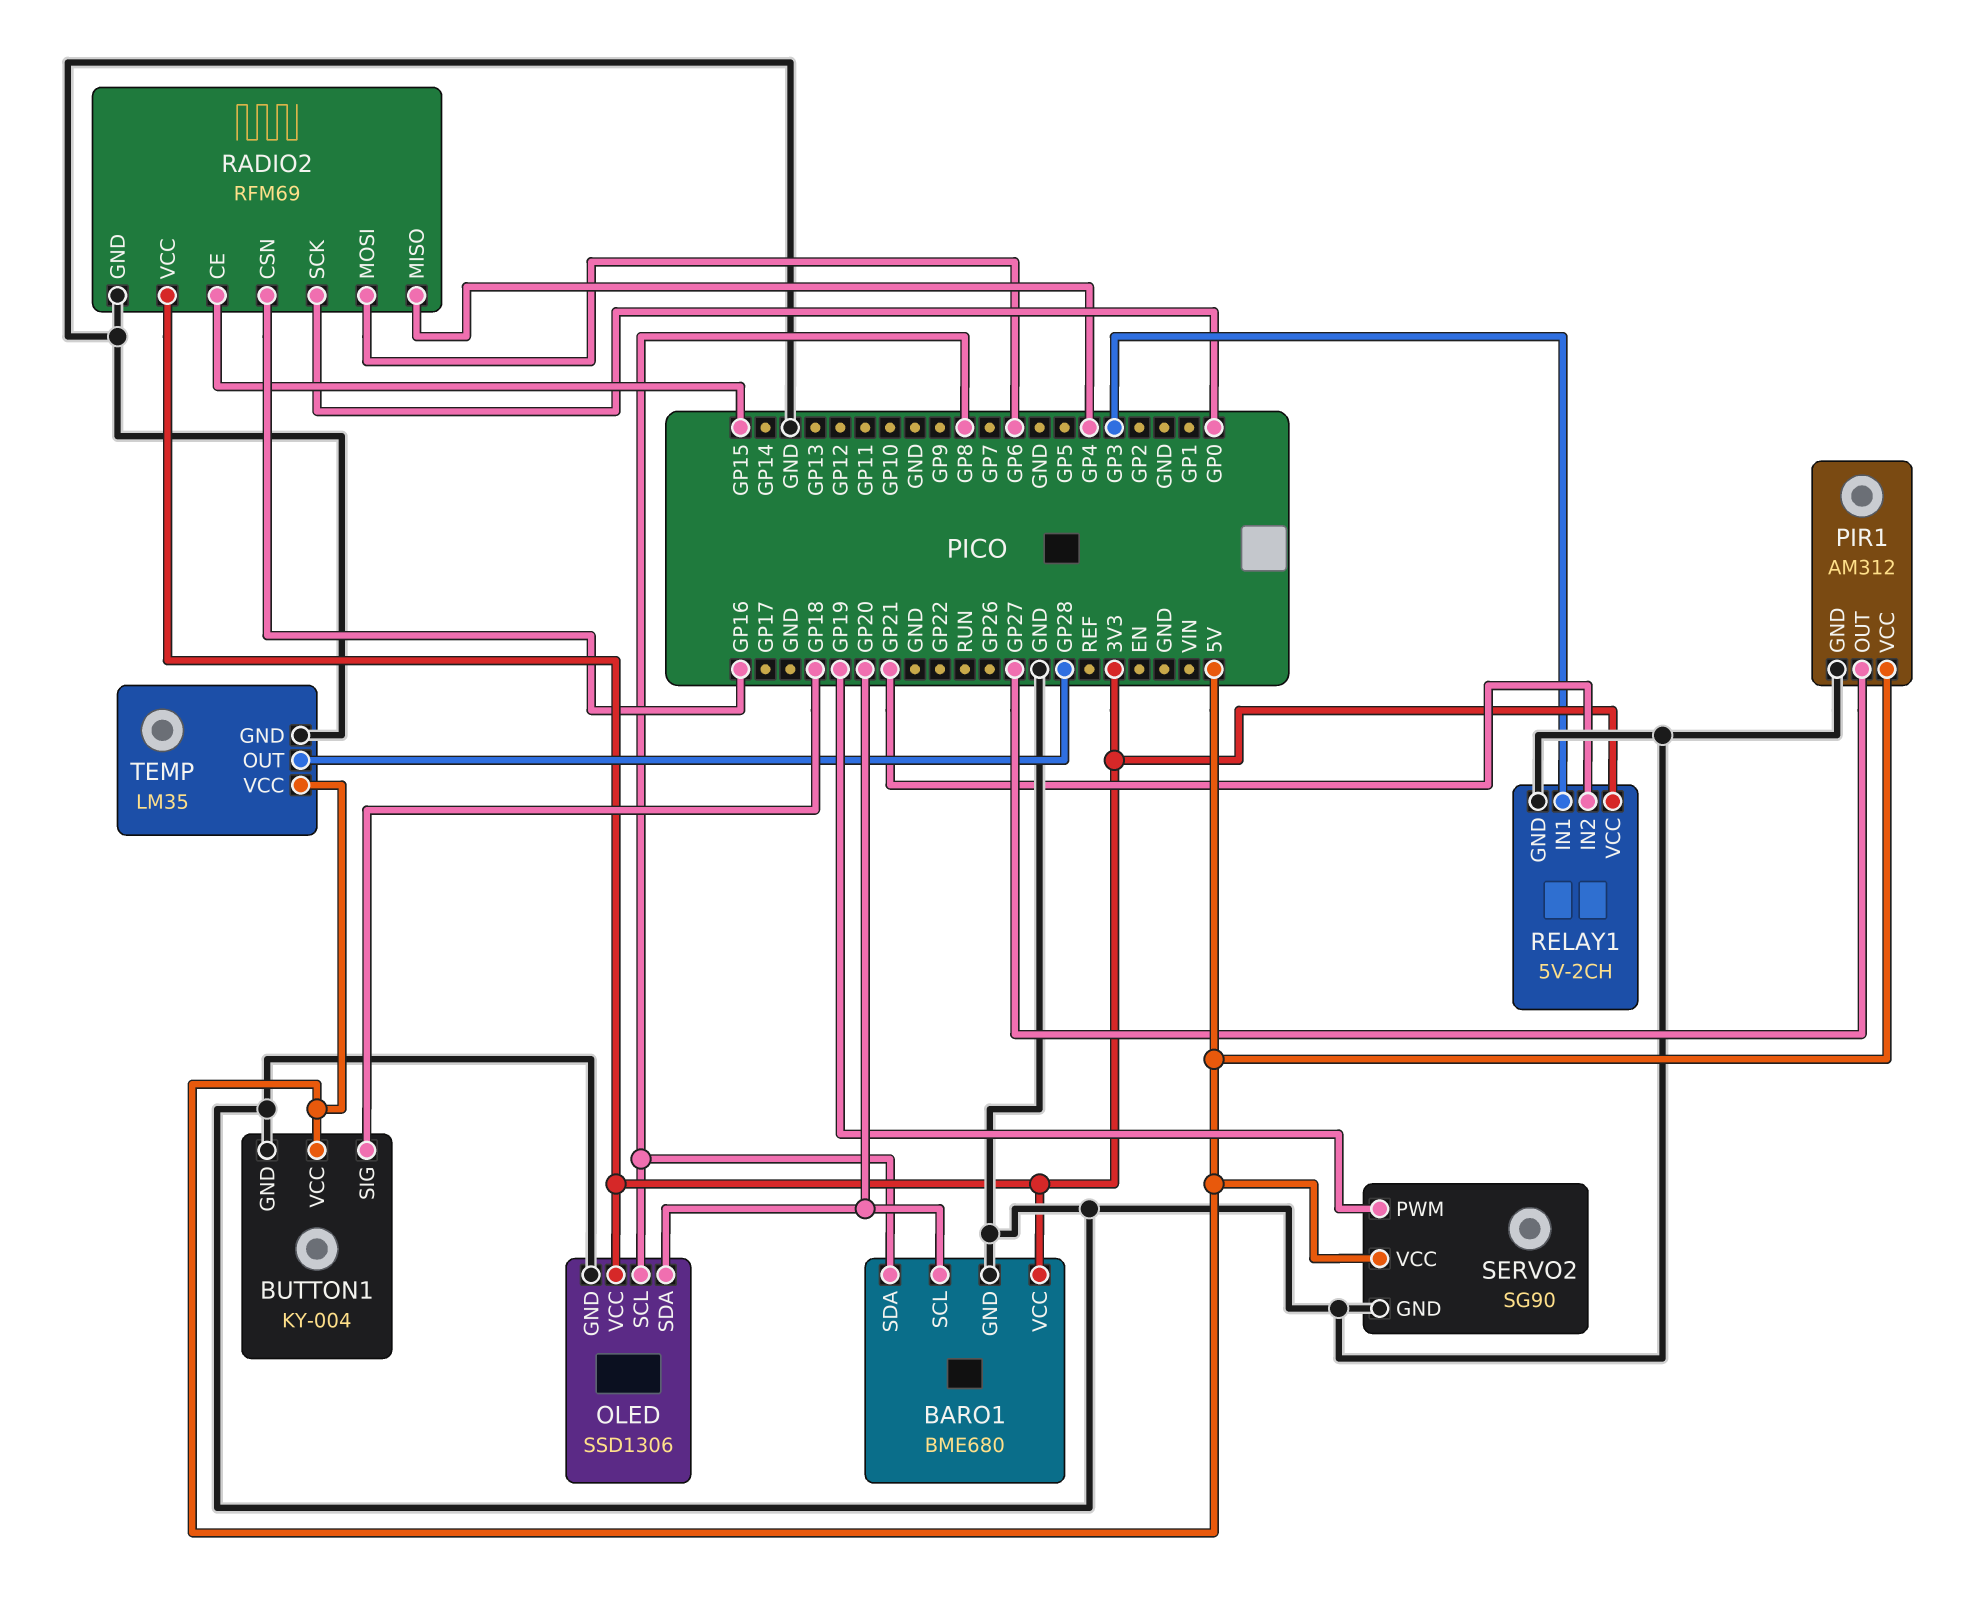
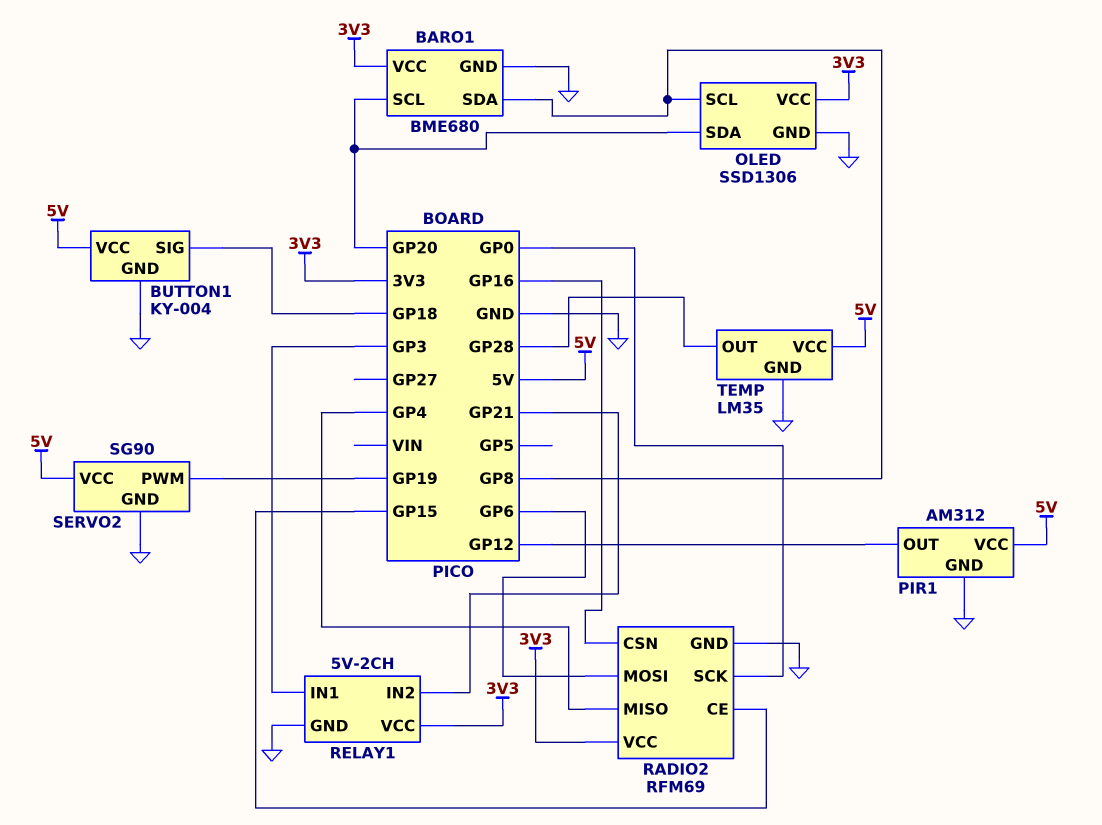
PIR1 pin OUT: GP27 -> GP12

